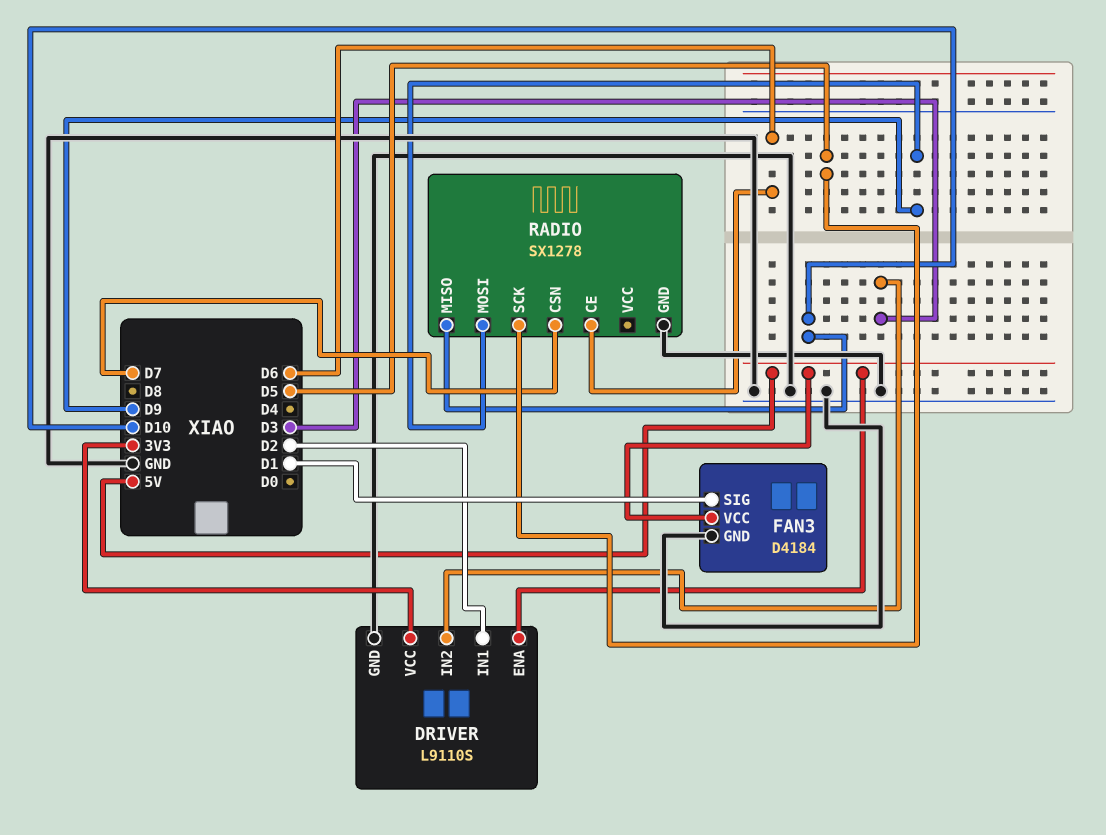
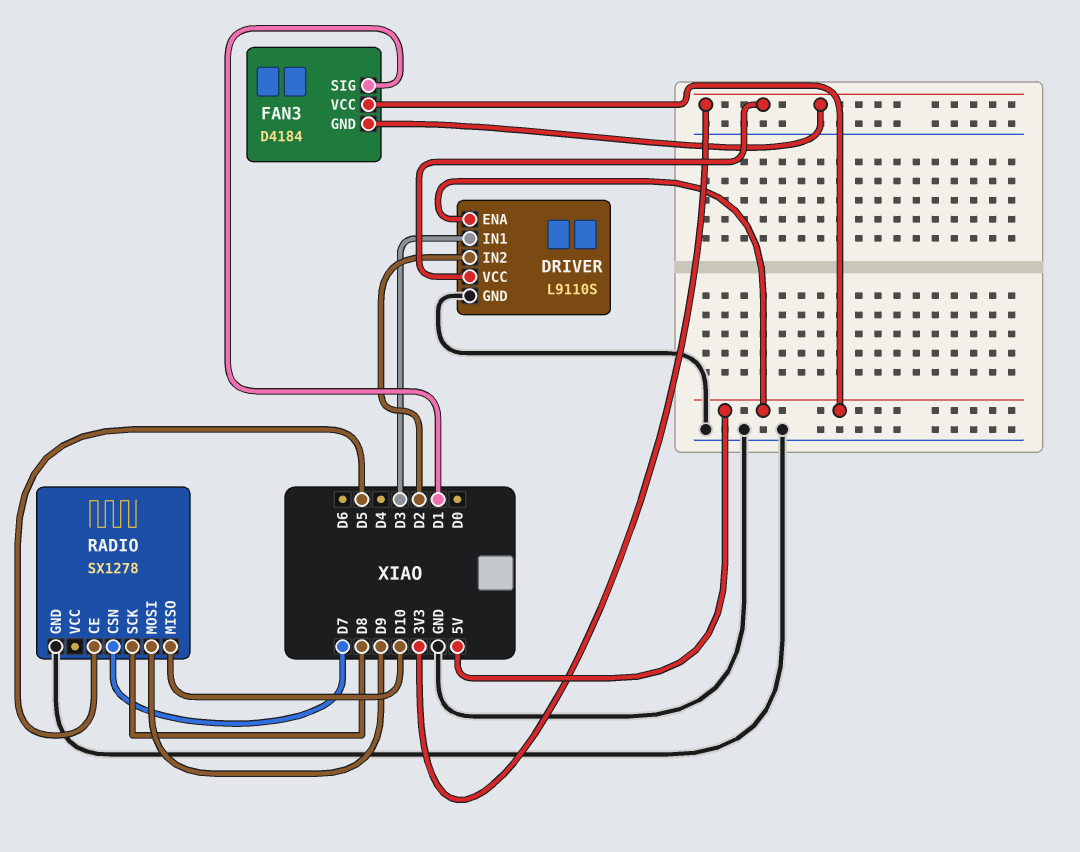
DRIVER pin IN1: D2 -> D3
DRIVER pin IN2: D3 -> D2
FAN3 pin GND: GND -> 3V3
RADIO pin CE: D6 -> D5
RADIO pin SCK: D5 -> D8

